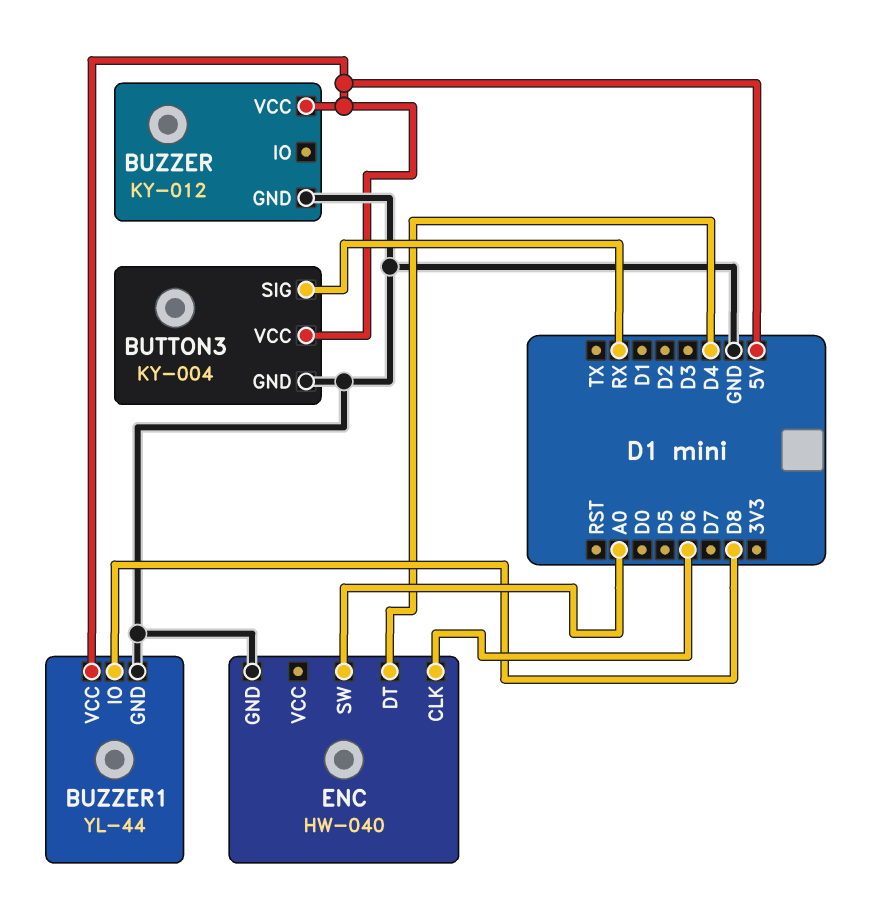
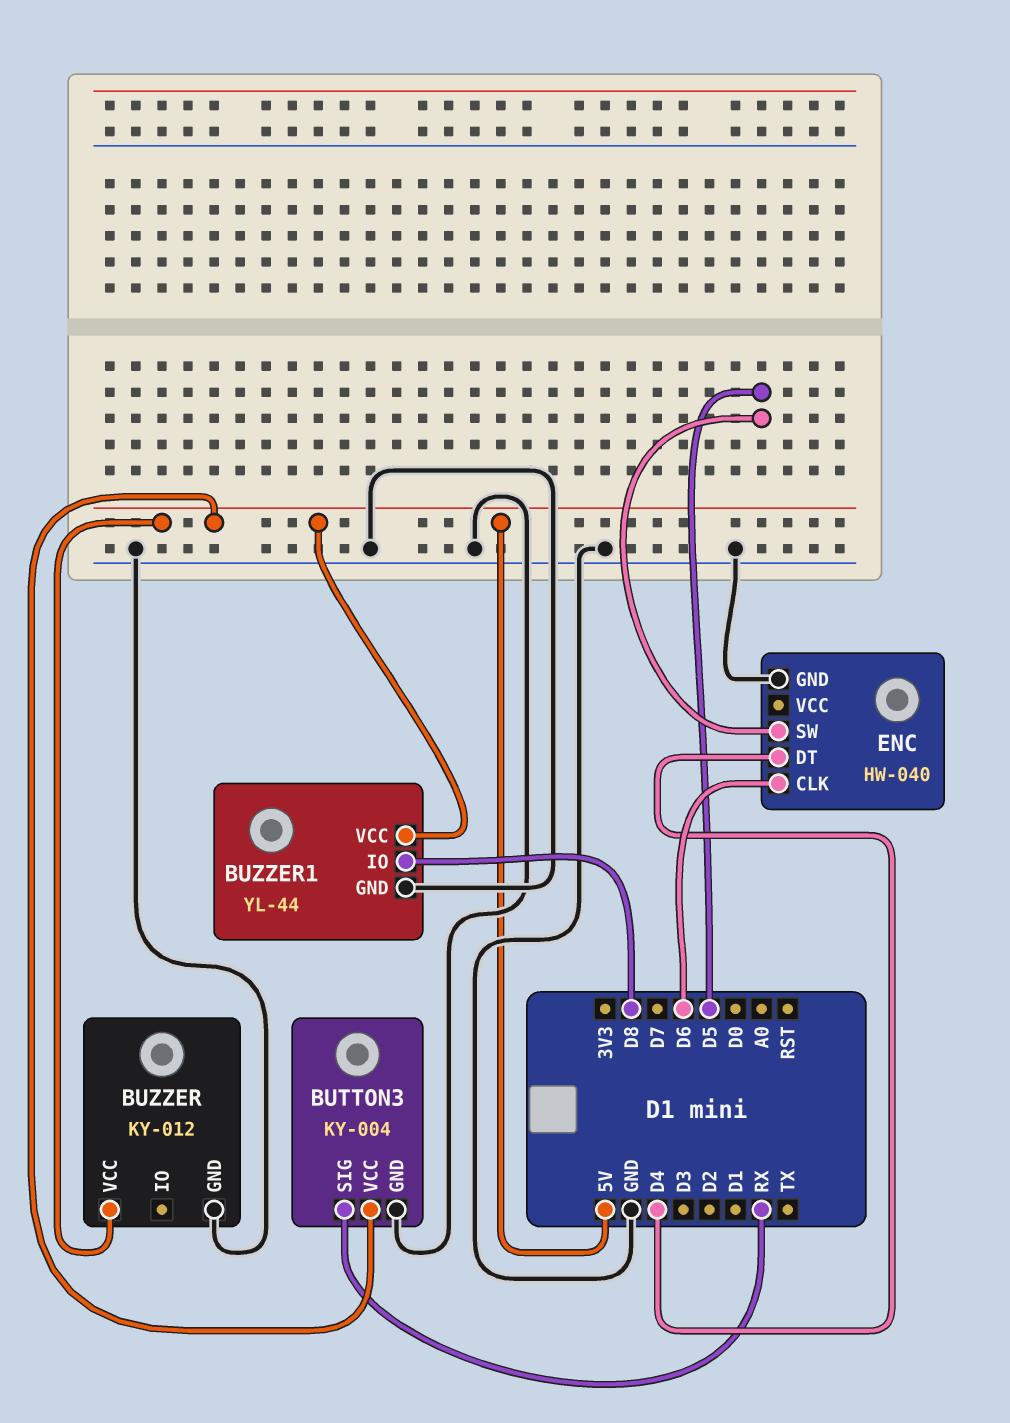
ENC pin SW: A0 -> D5

